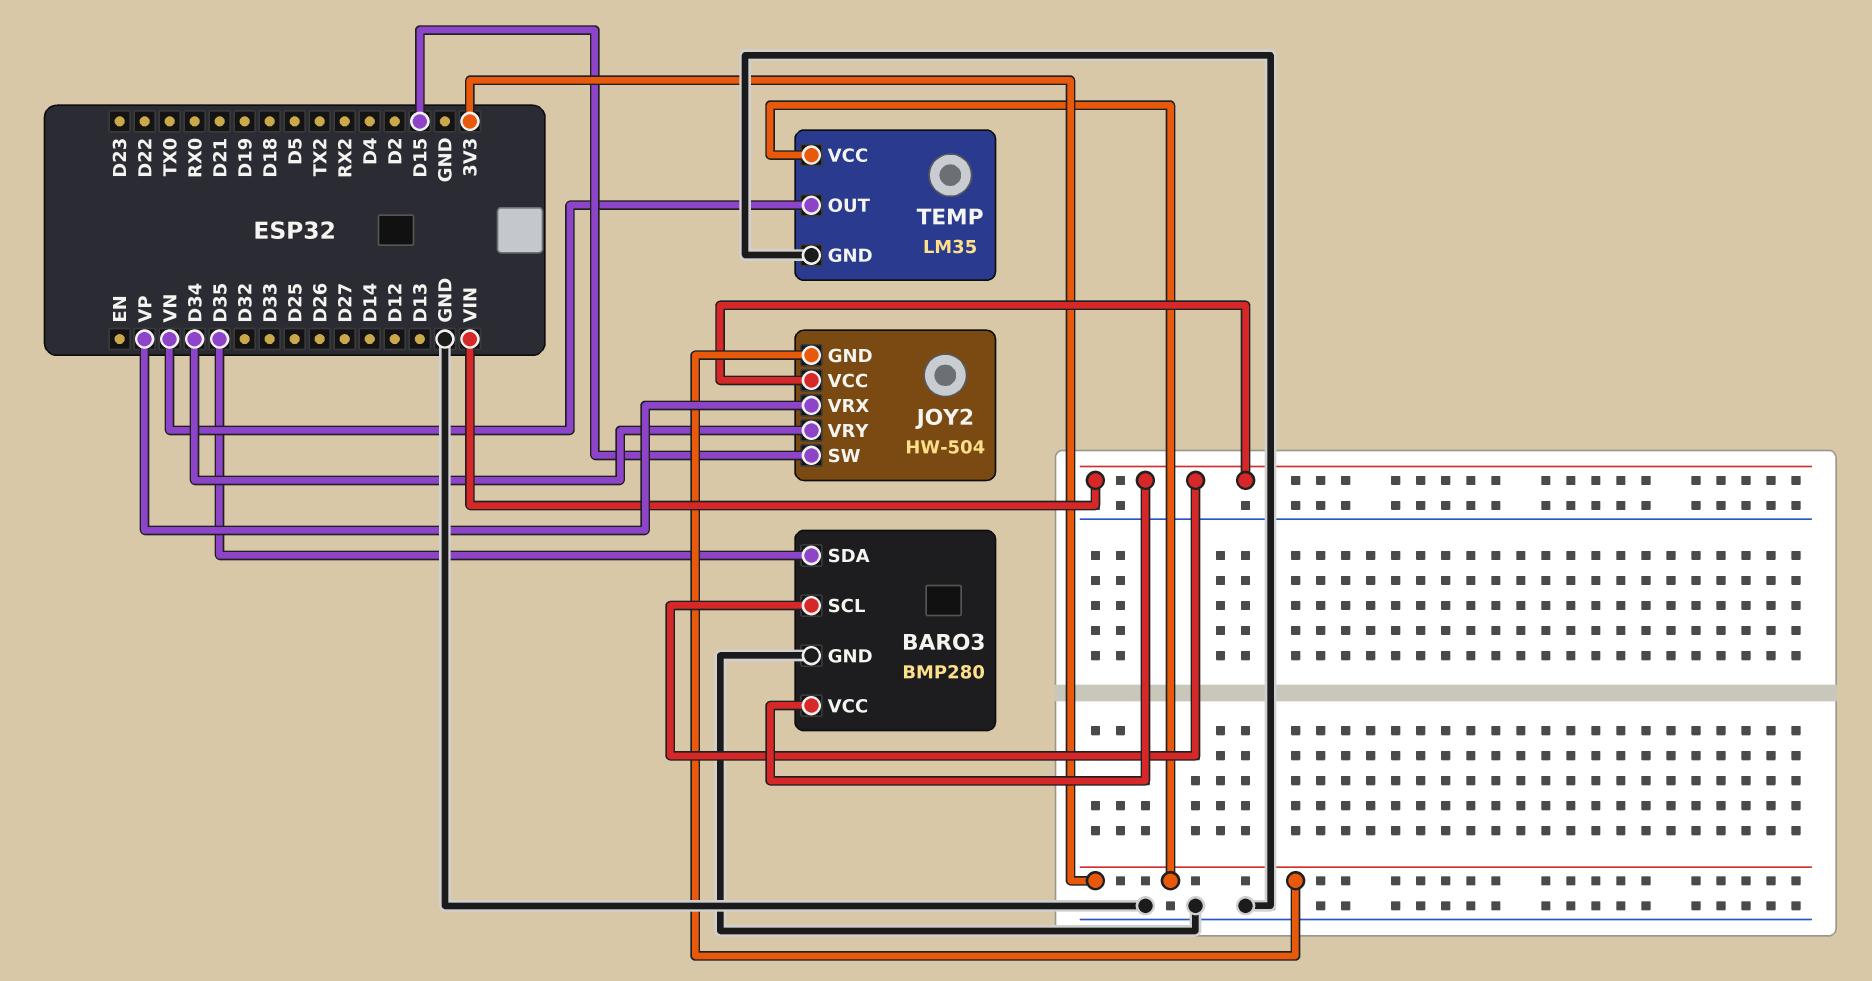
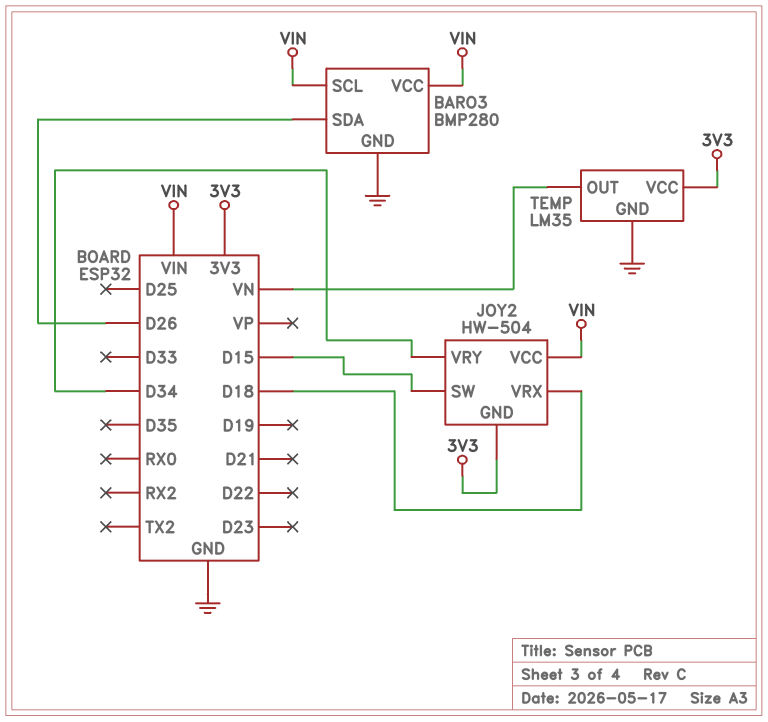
BARO3 pin SDA: D35 -> D26
JOY2 pin VRX: VP -> D18

